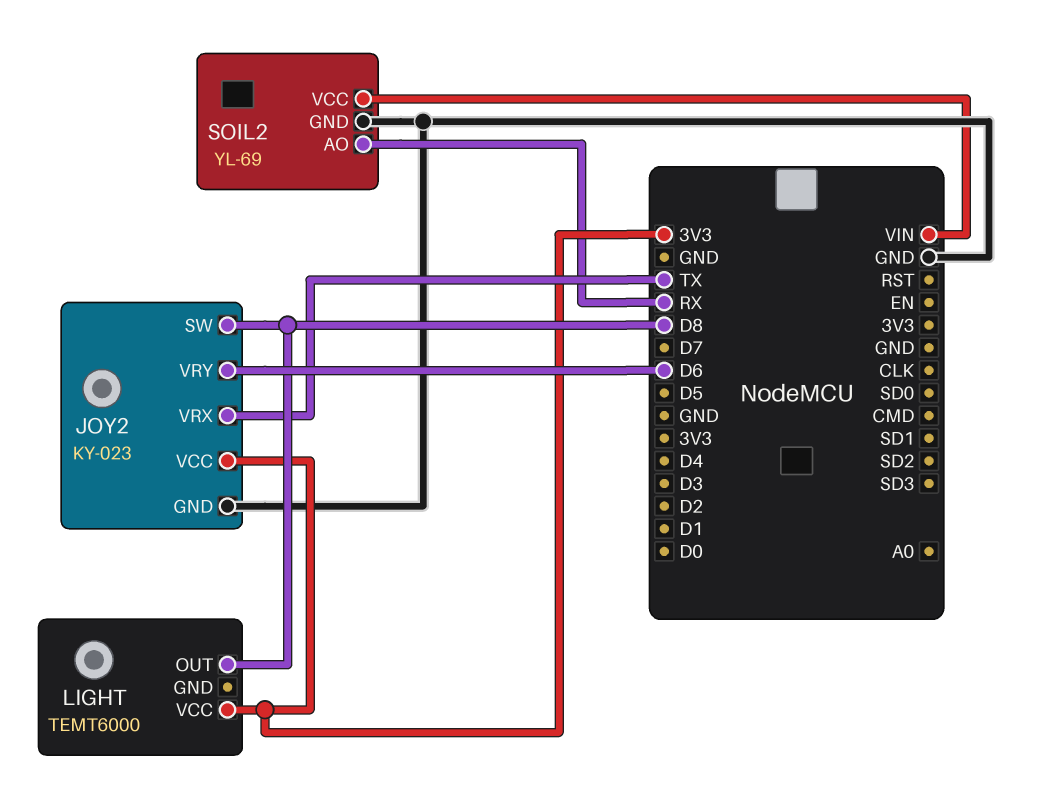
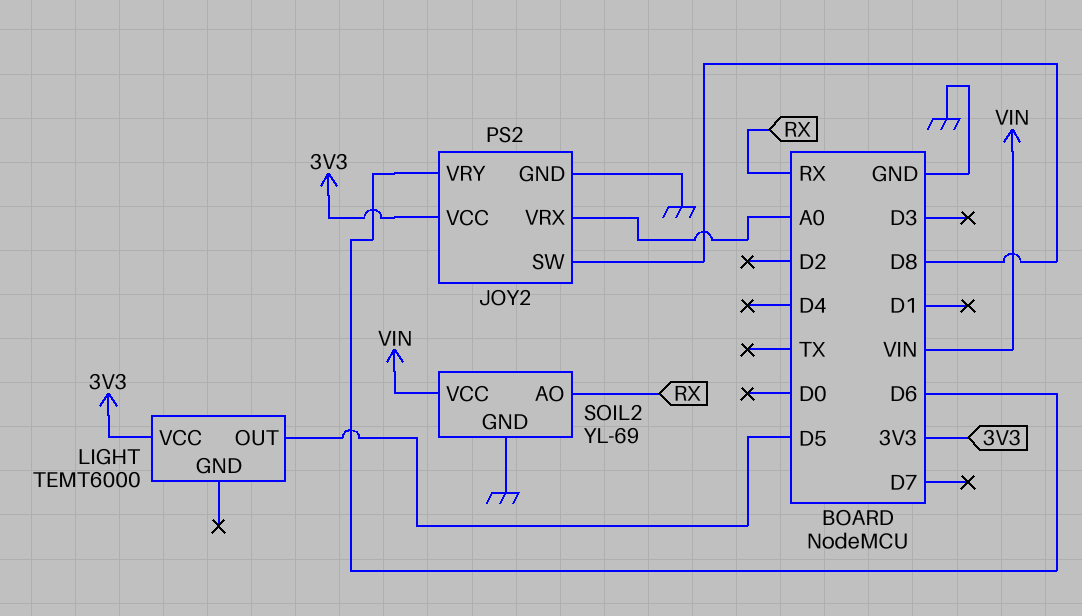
JOY2: KY-023 -> PS2
JOY2 pin VRX: TX -> A0
LIGHT pin OUT: D8 -> D5

